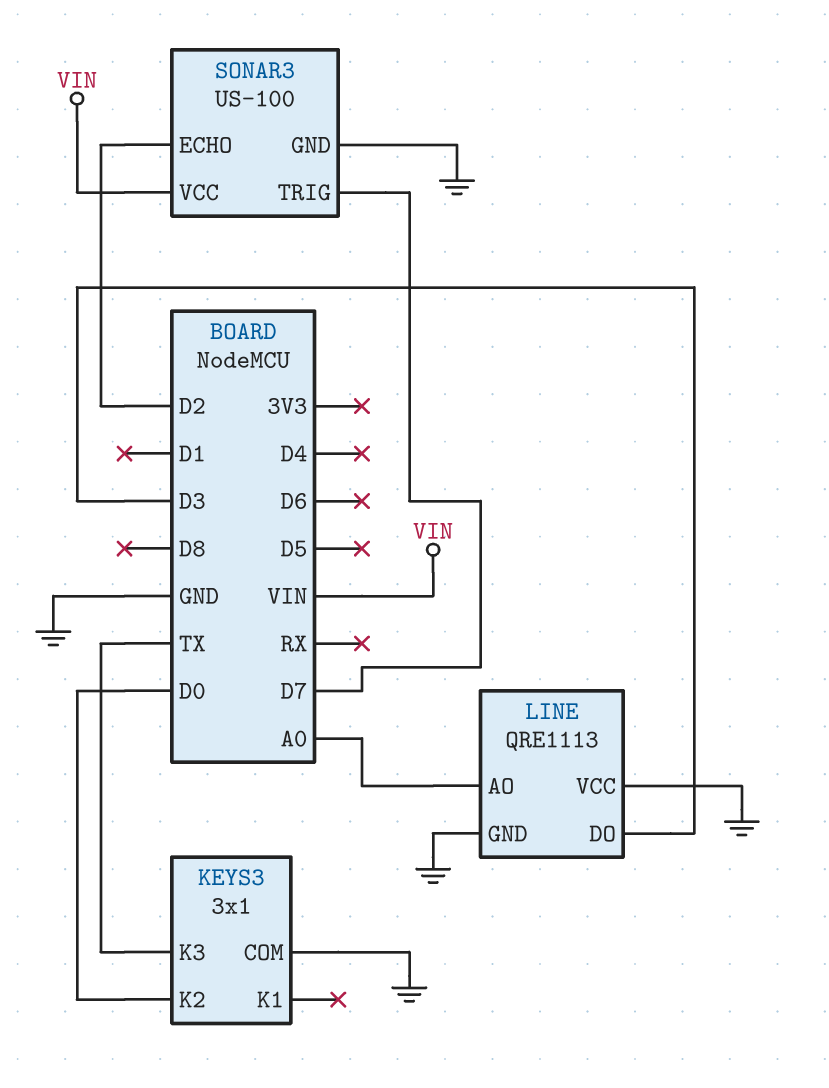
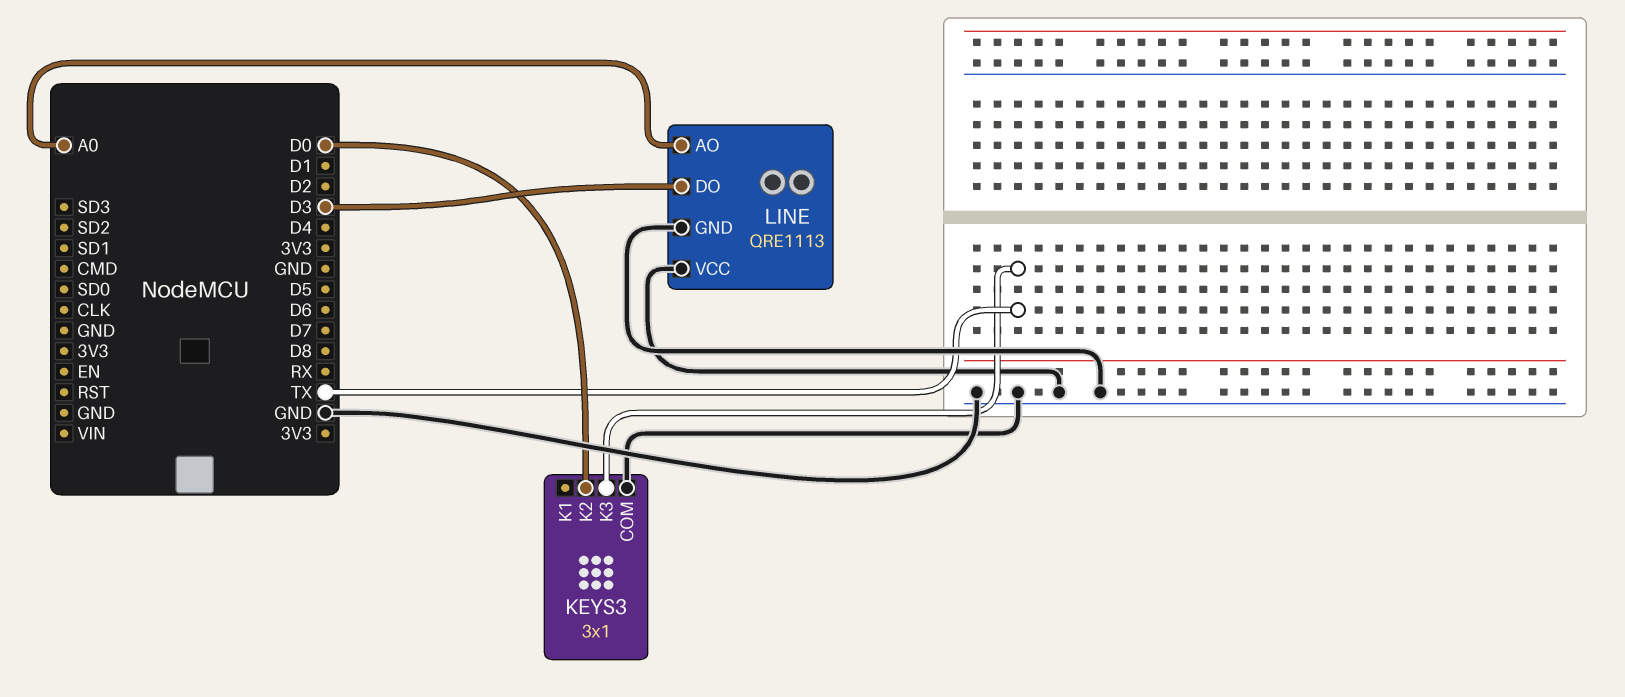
SONAR3: US-100 -> none
SONAR3 pin ECHO: D2 -> none
SONAR3 pin GND: GND -> none
SONAR3 pin TRIG: D7 -> none
SONAR3 pin VCC: VIN -> none

